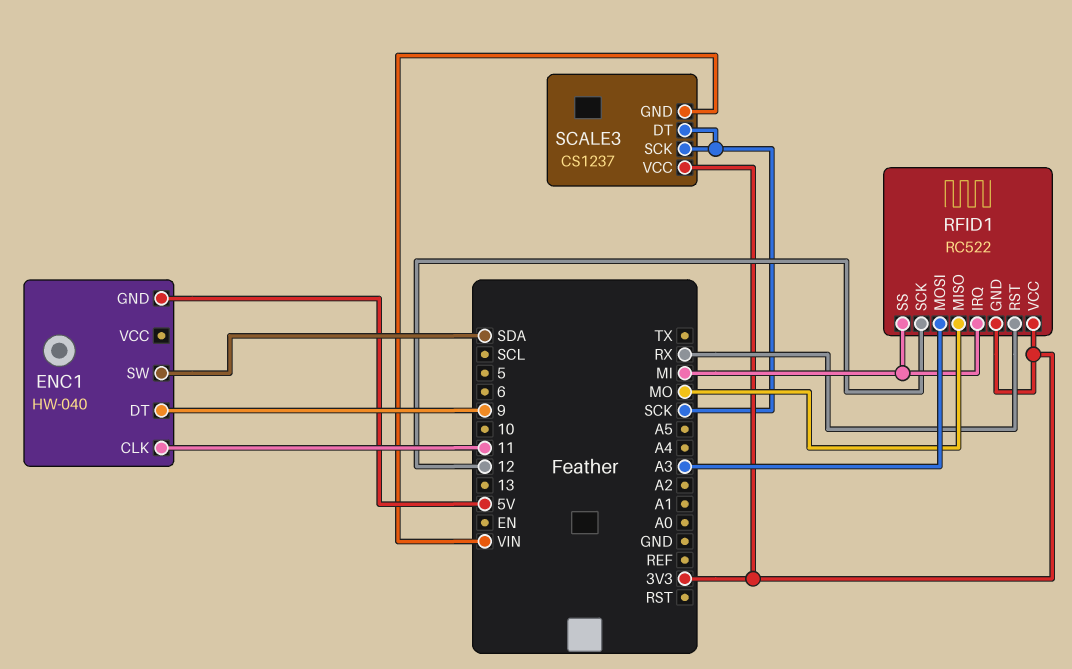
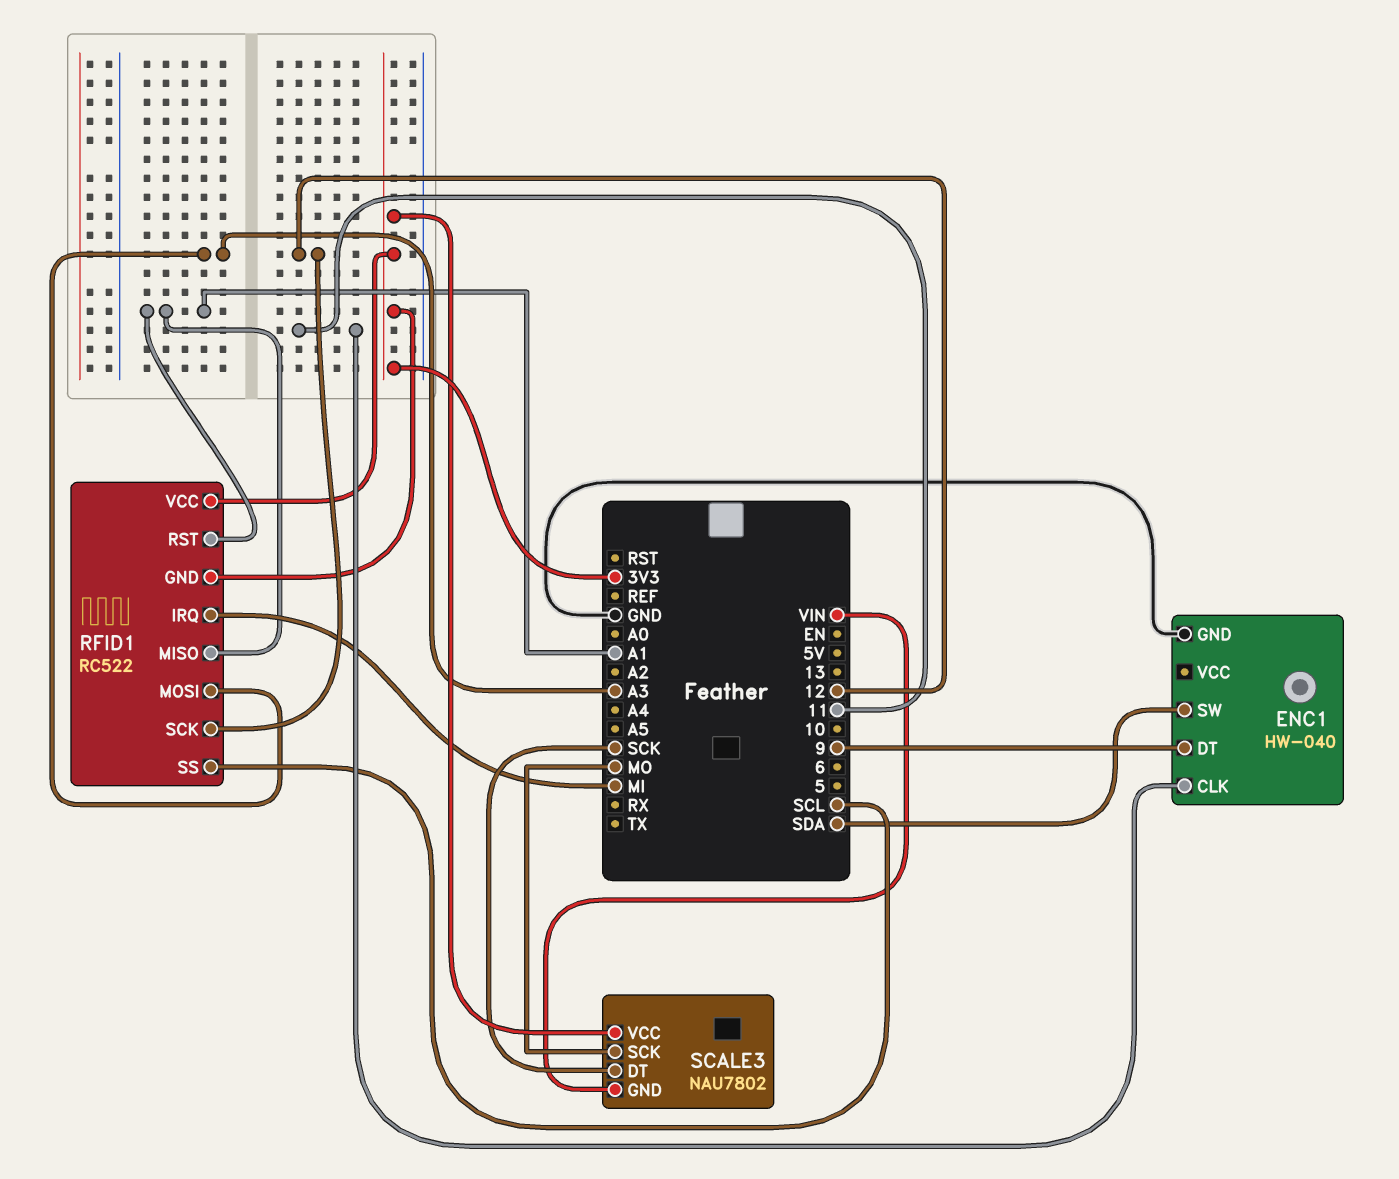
ENC1 pin GND: 5V -> GND
RFID1 pin MISO: MO -> A1
RFID1 pin RST: RX -> A1
RFID1 pin SS: MI -> SCL
SCALE3: CS1237 -> NAU7802
SCALE3 pin SCK: SCK -> MO

